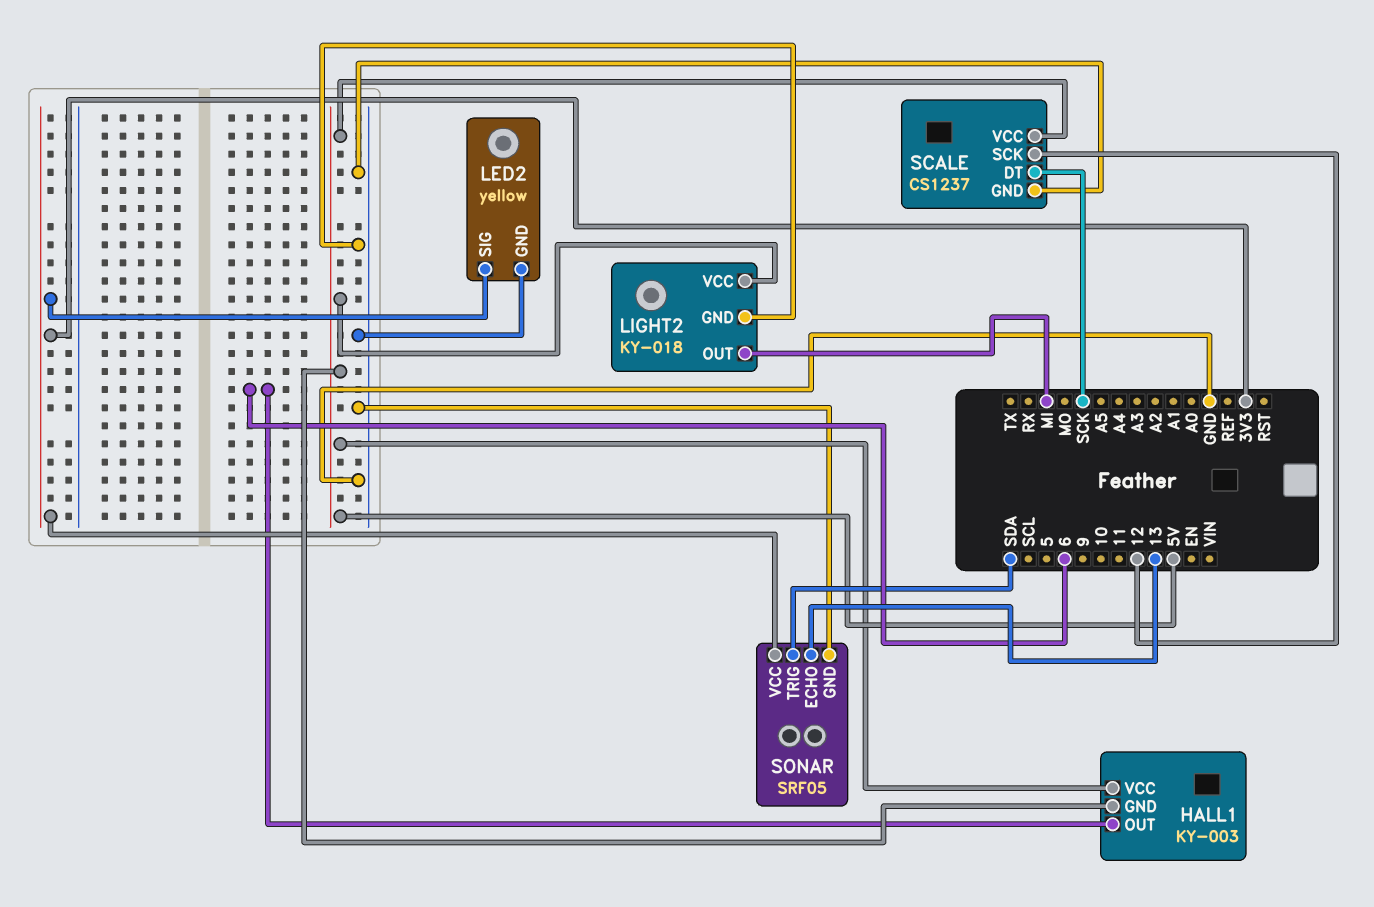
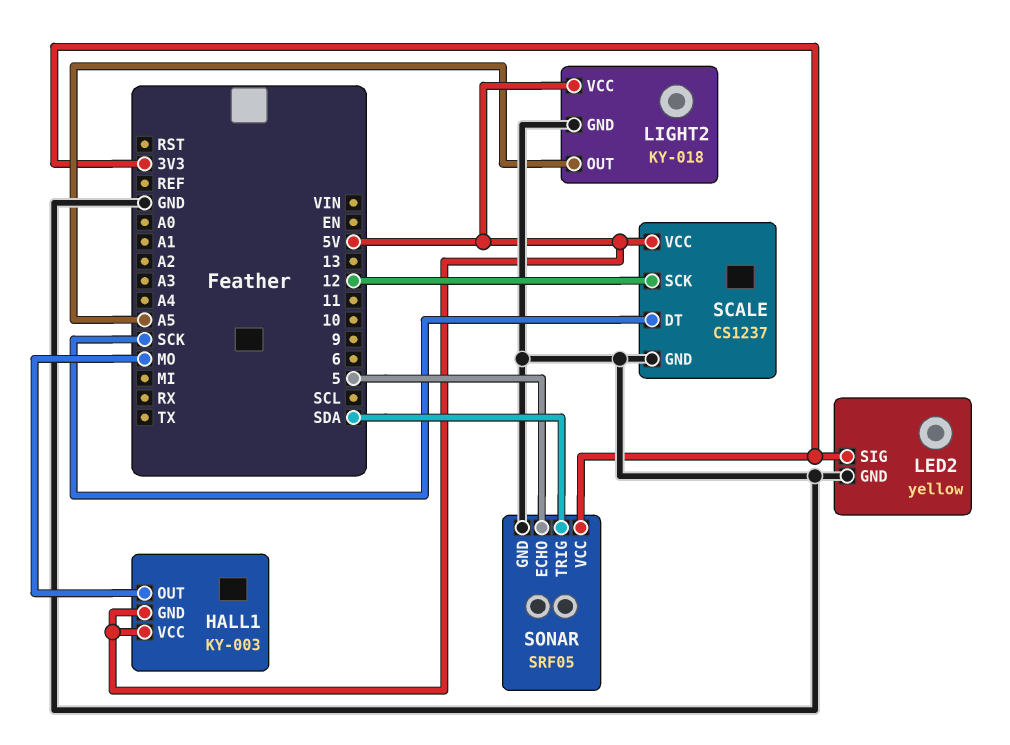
HALL1 pin OUT: 6 -> MO
LIGHT2 pin OUT: MI -> A5
SONAR pin ECHO: 13 -> 5

